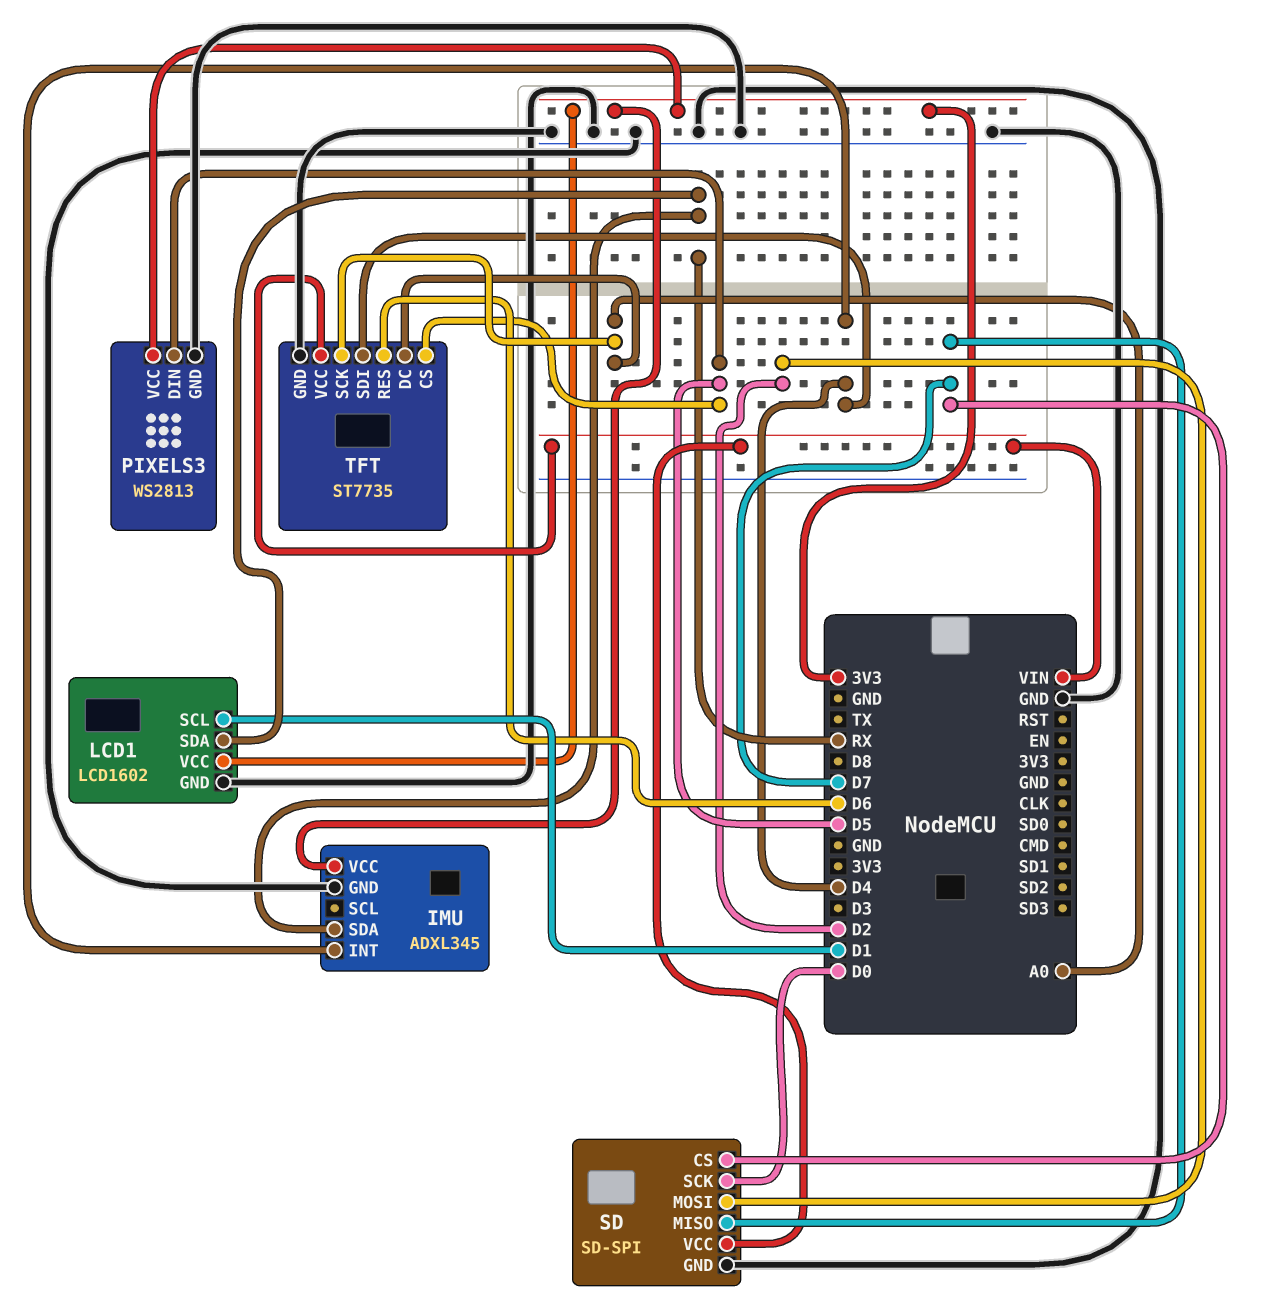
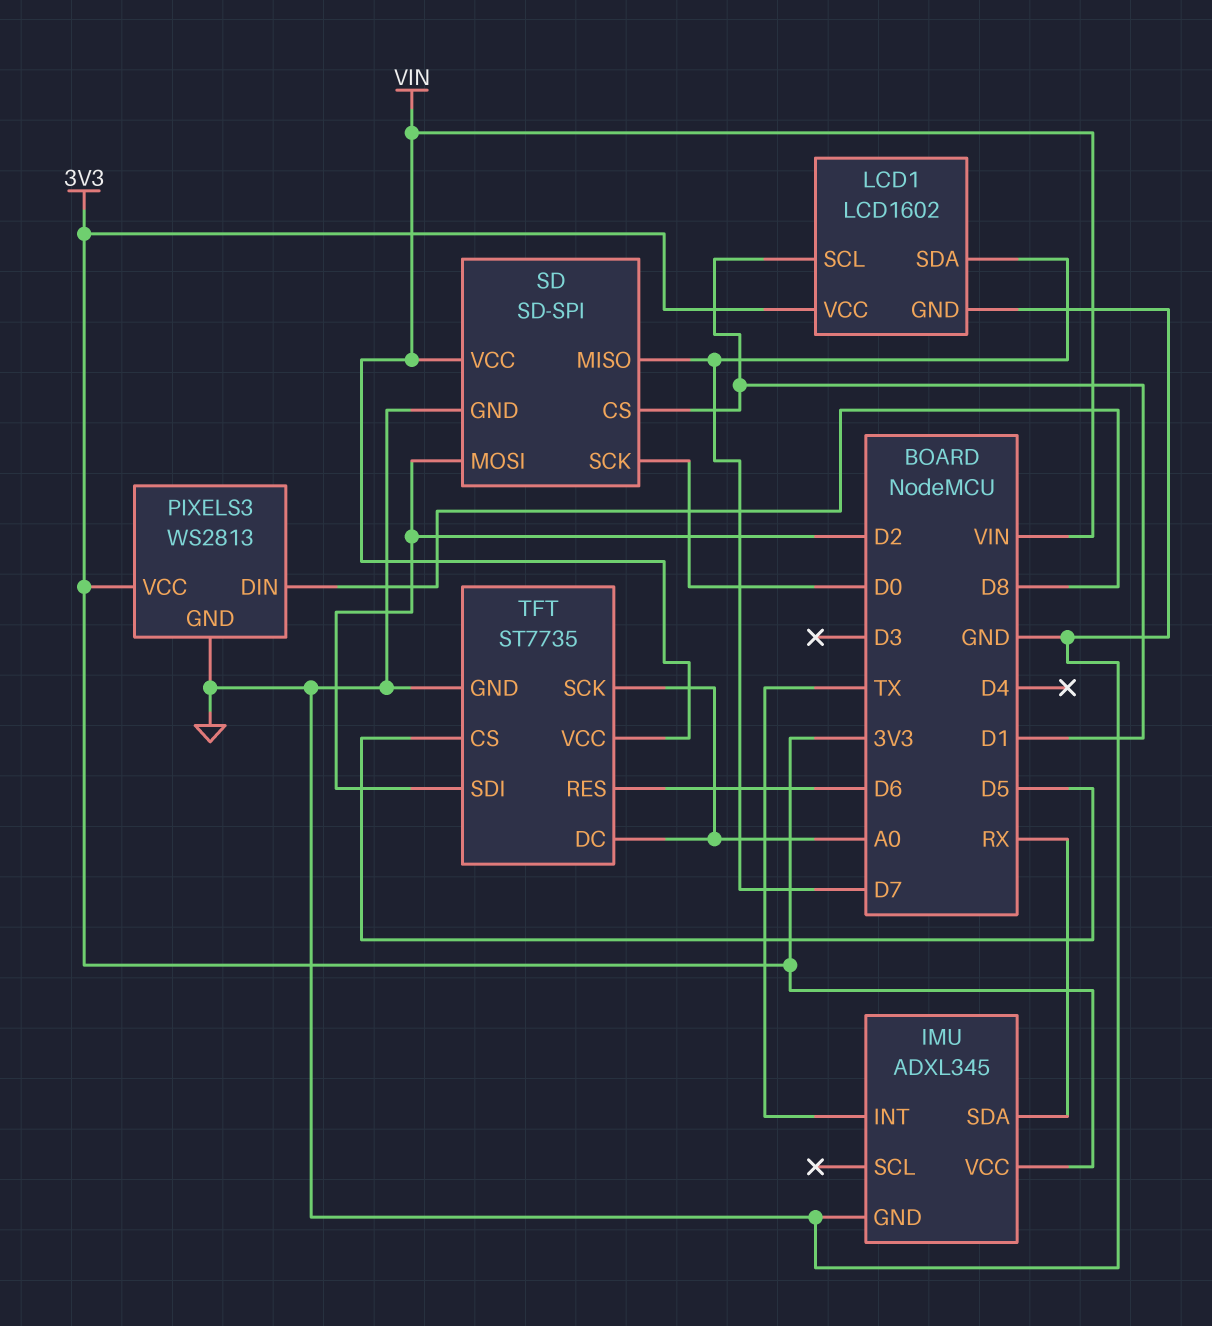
IMU pin INT: D4 -> TX
LCD1 pin SDA: RX -> D7
PIXELS3 pin DIN: D5 -> D8
SD pin CS: D7 -> D1
TFT pin SDI: D4 -> D2

